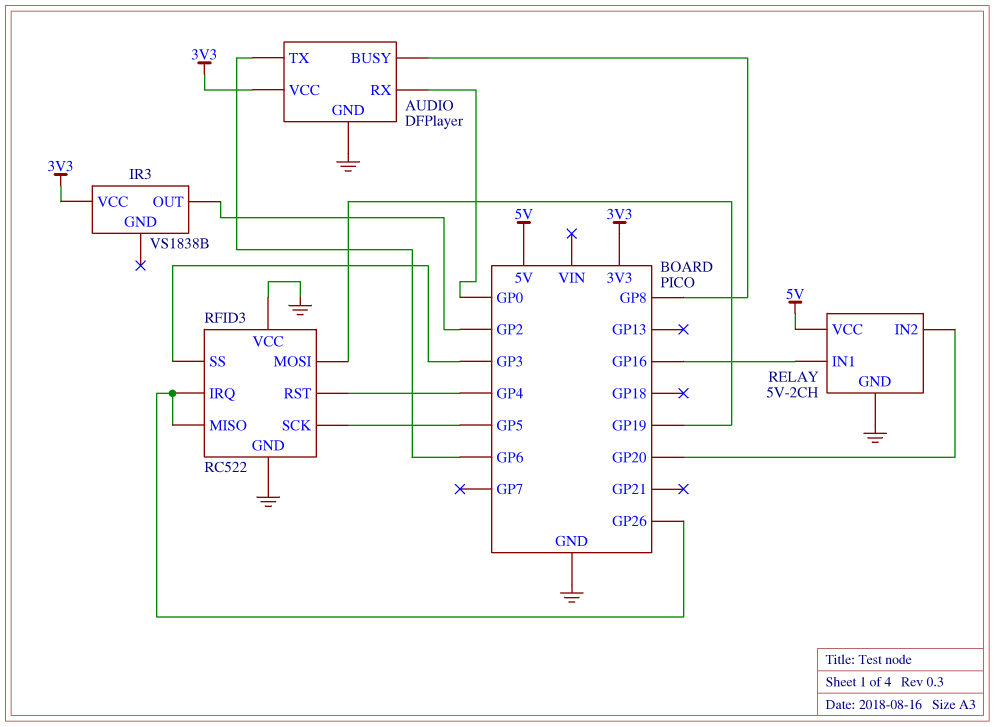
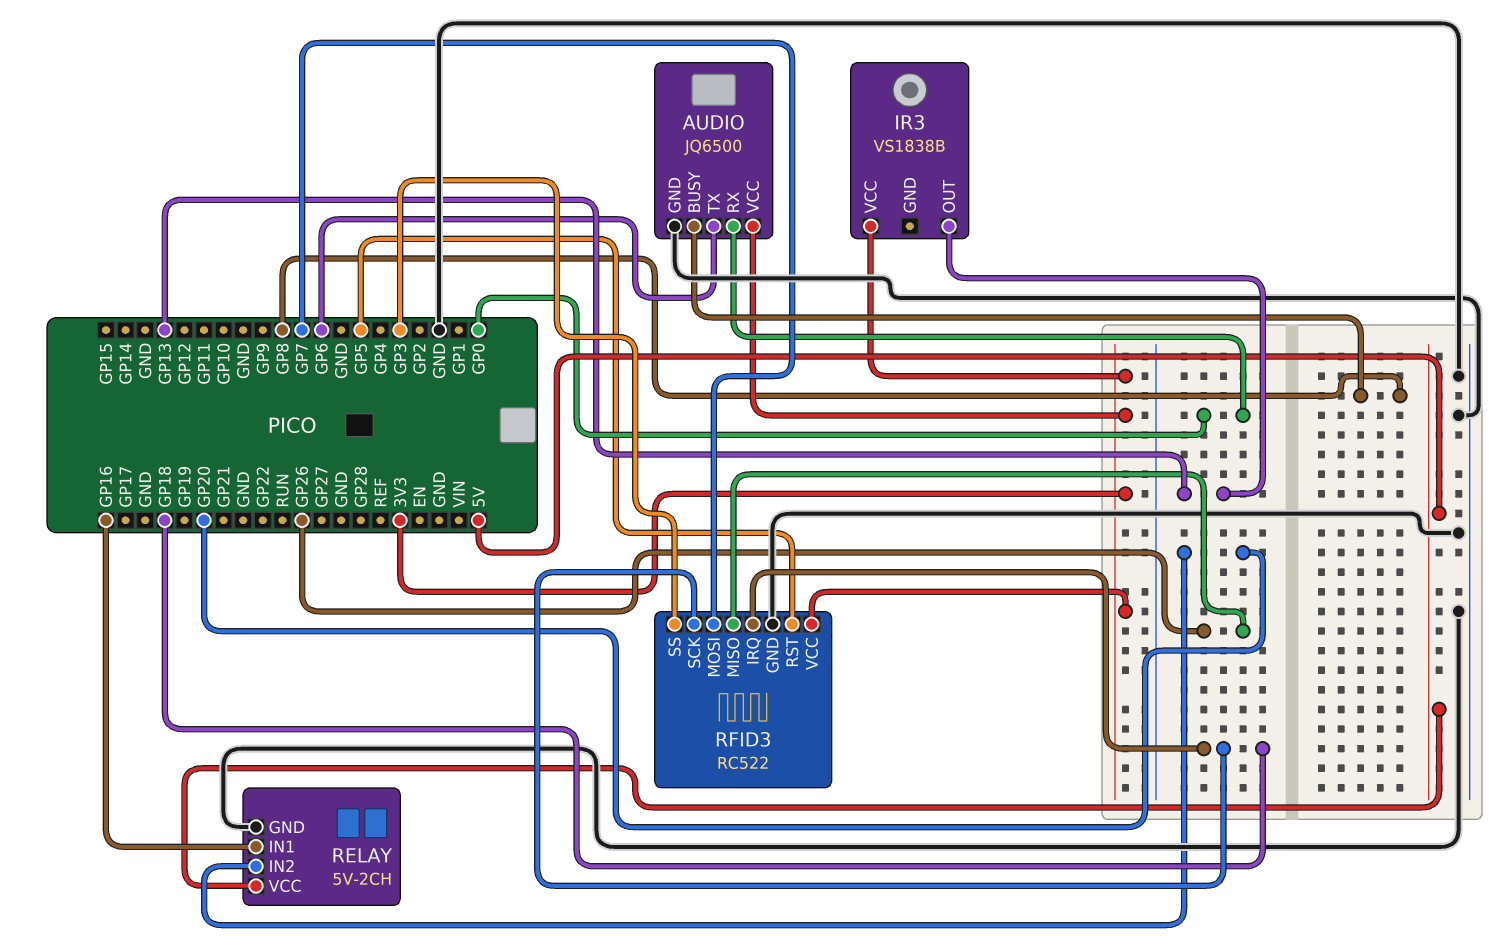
AUDIO: DFPlayer -> JQ6500
IR3 pin OUT: GP2 -> GP13
RFID3 pin IRQ: GP26 -> GP18
RFID3 pin MOSI: GP19 -> GP7
RFID3 pin RST: GP4 -> GP5
RFID3 pin SCK: GP5 -> GP18
RFID3 pin VCC: GND -> 3V3

